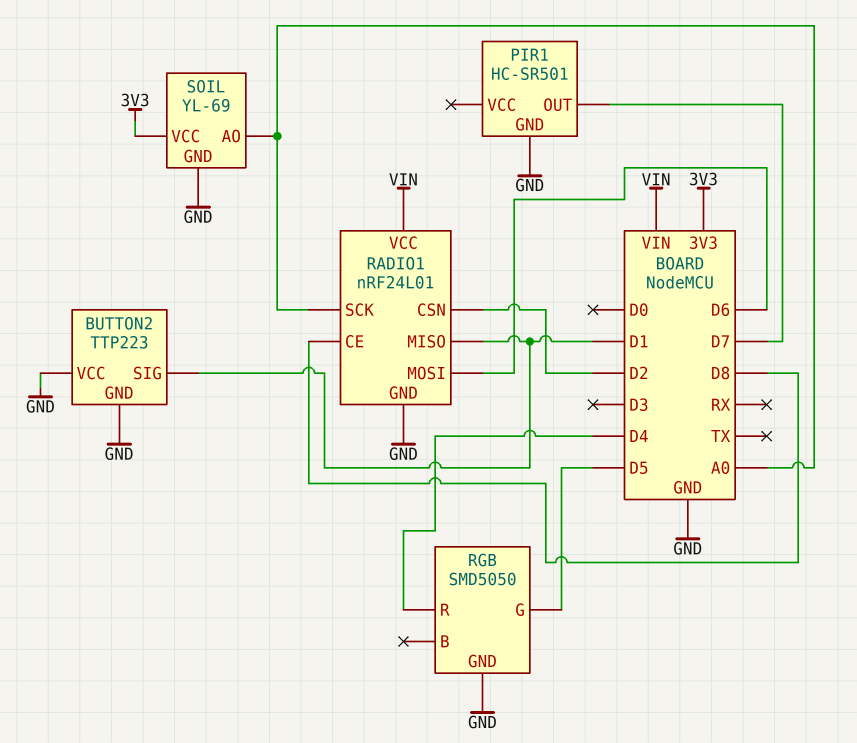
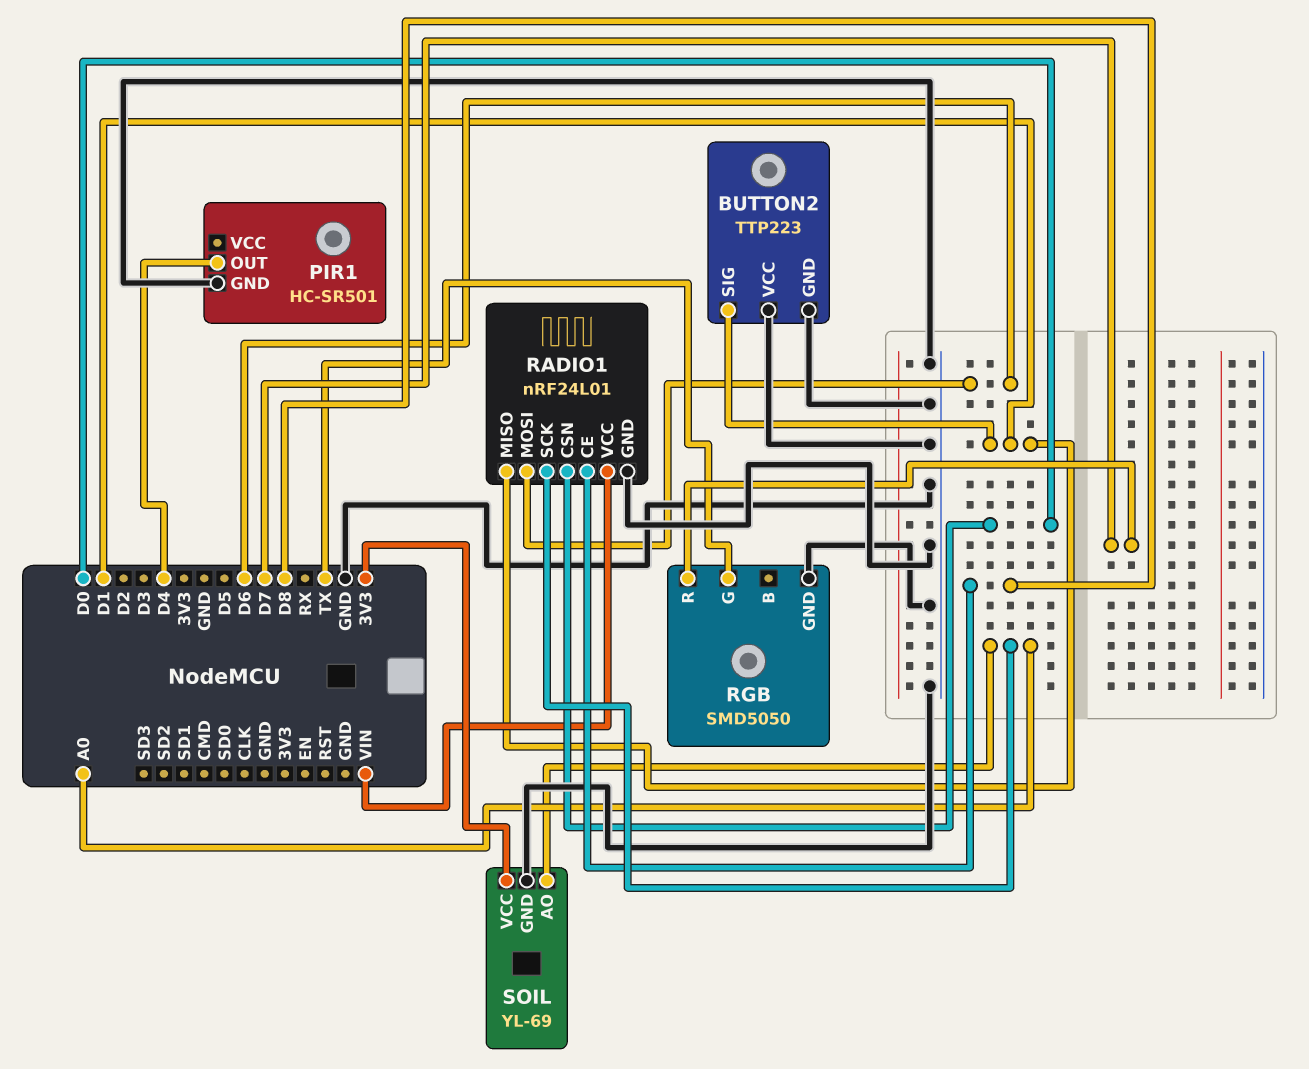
PIR1 pin OUT: D7 -> D4
RADIO1 pin CSN: D2 -> D0
RGB pin G: D5 -> TX
RGB pin R: D4 -> D7

